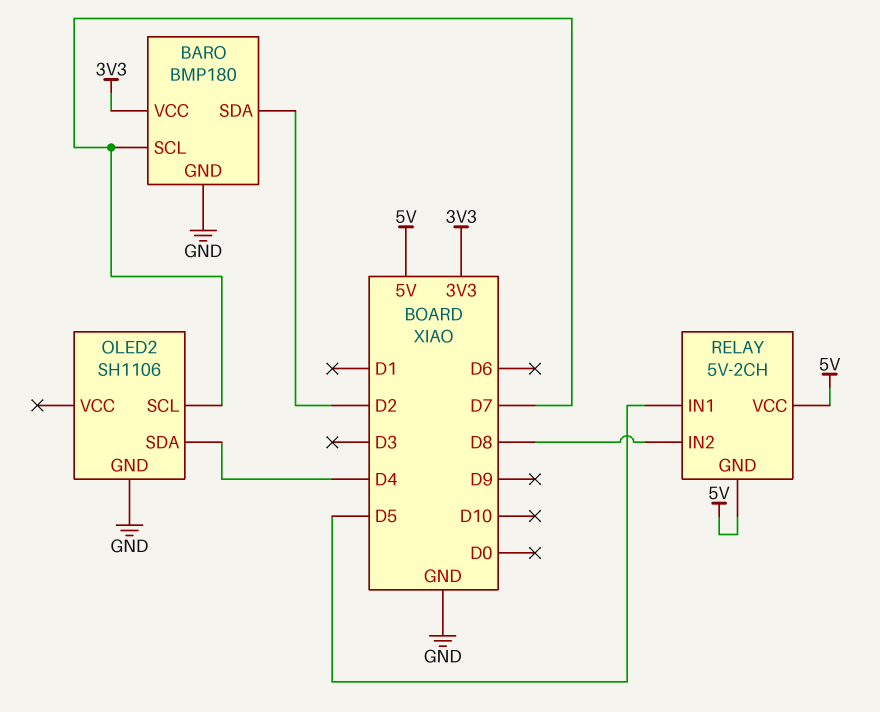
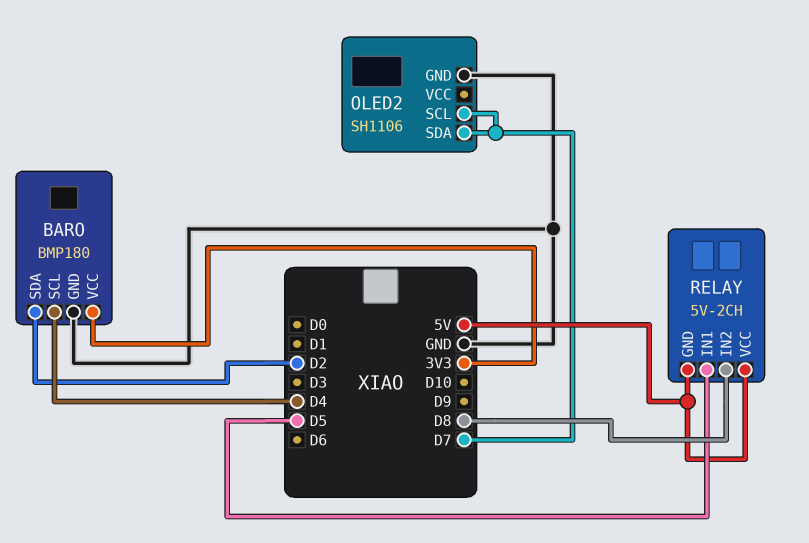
BARO pin SCL: D7 -> D4
OLED2 pin SDA: D4 -> D7

